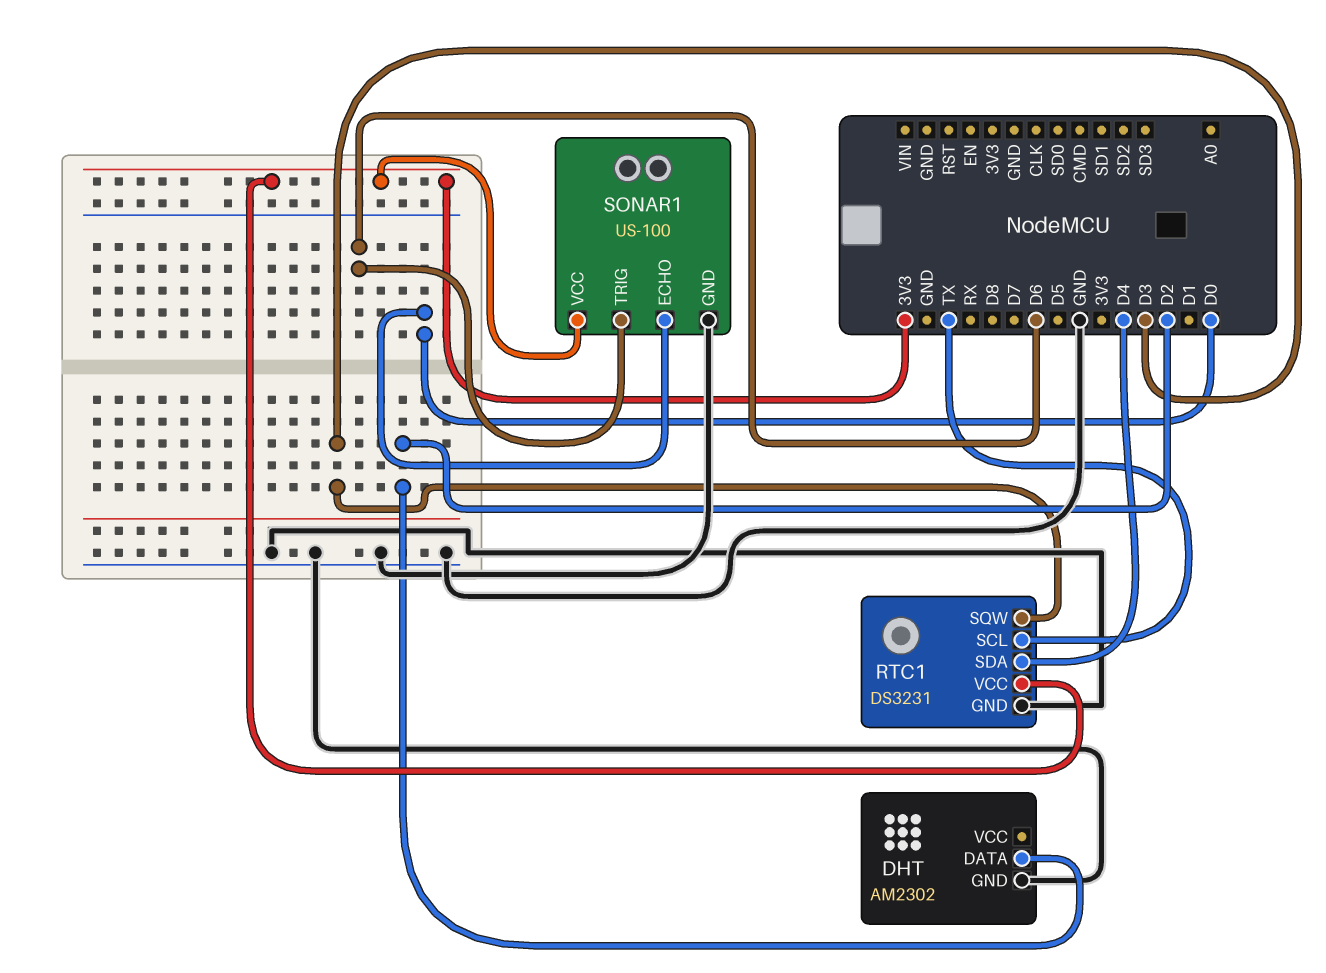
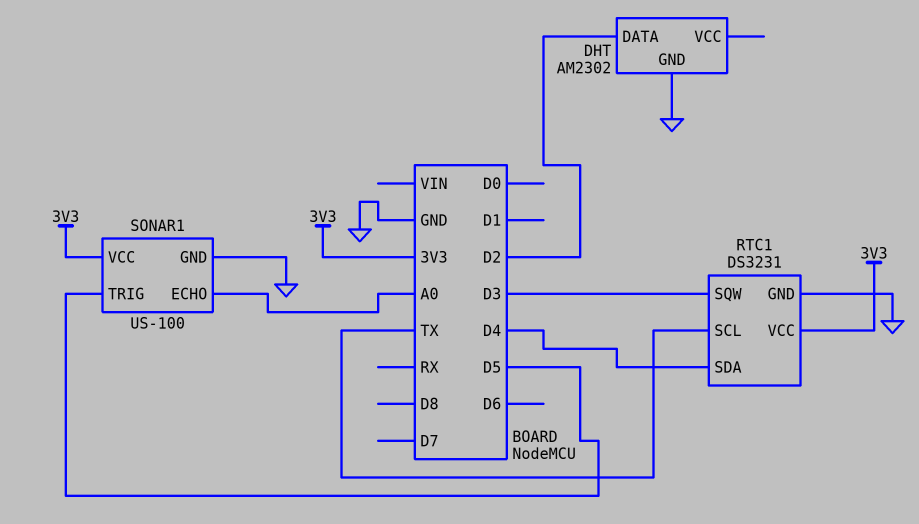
SONAR1 pin ECHO: D0 -> A0
SONAR1 pin TRIG: D6 -> D5

